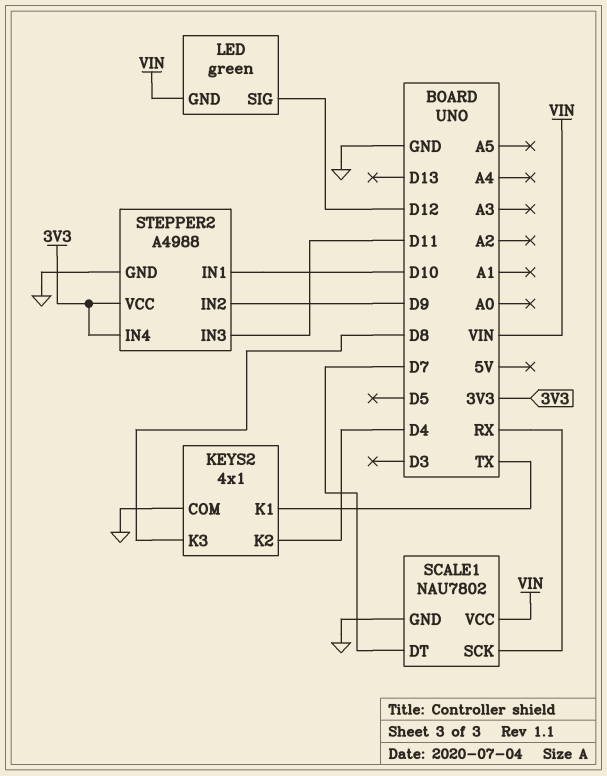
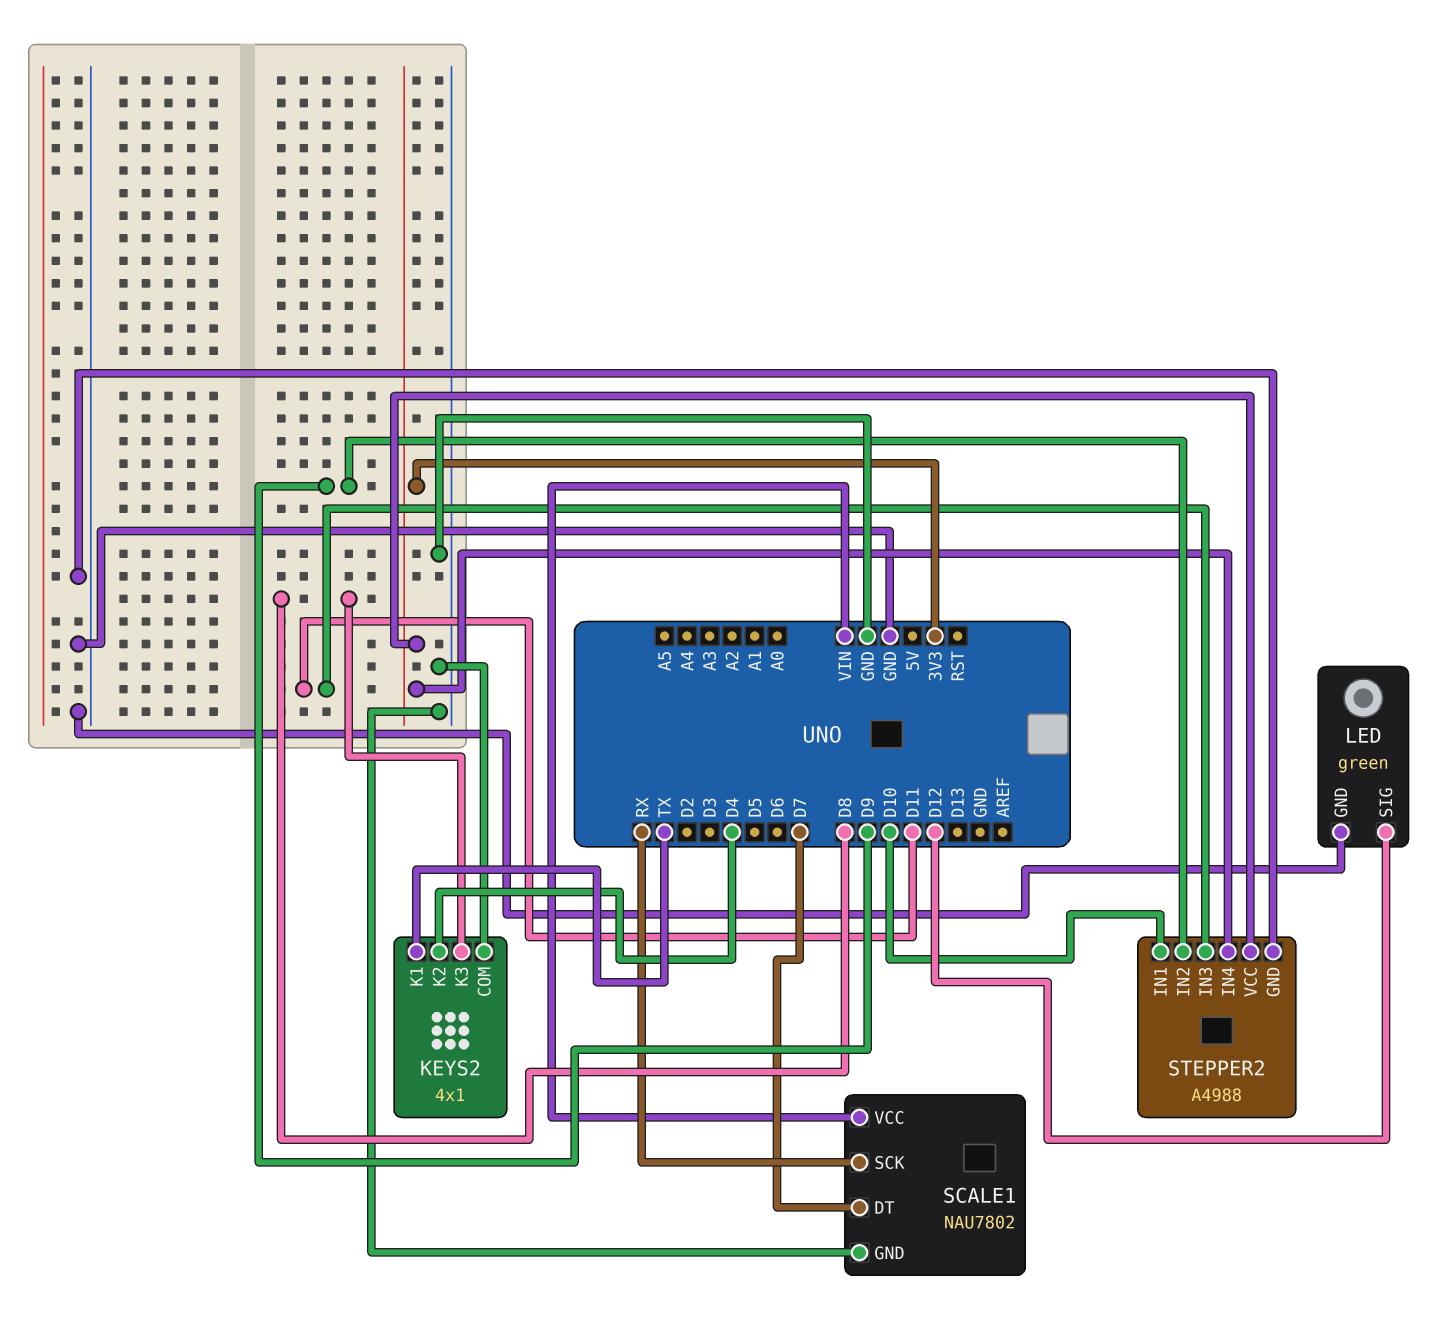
LED pin GND: VIN -> GND

